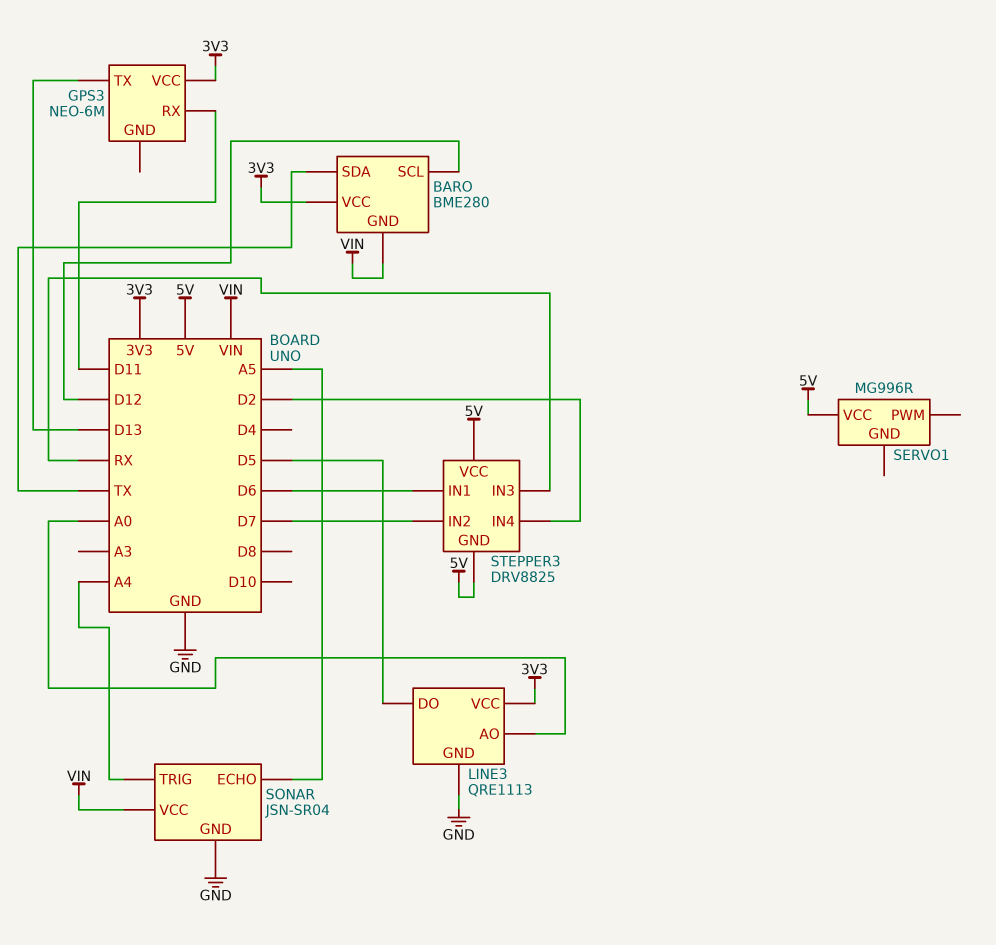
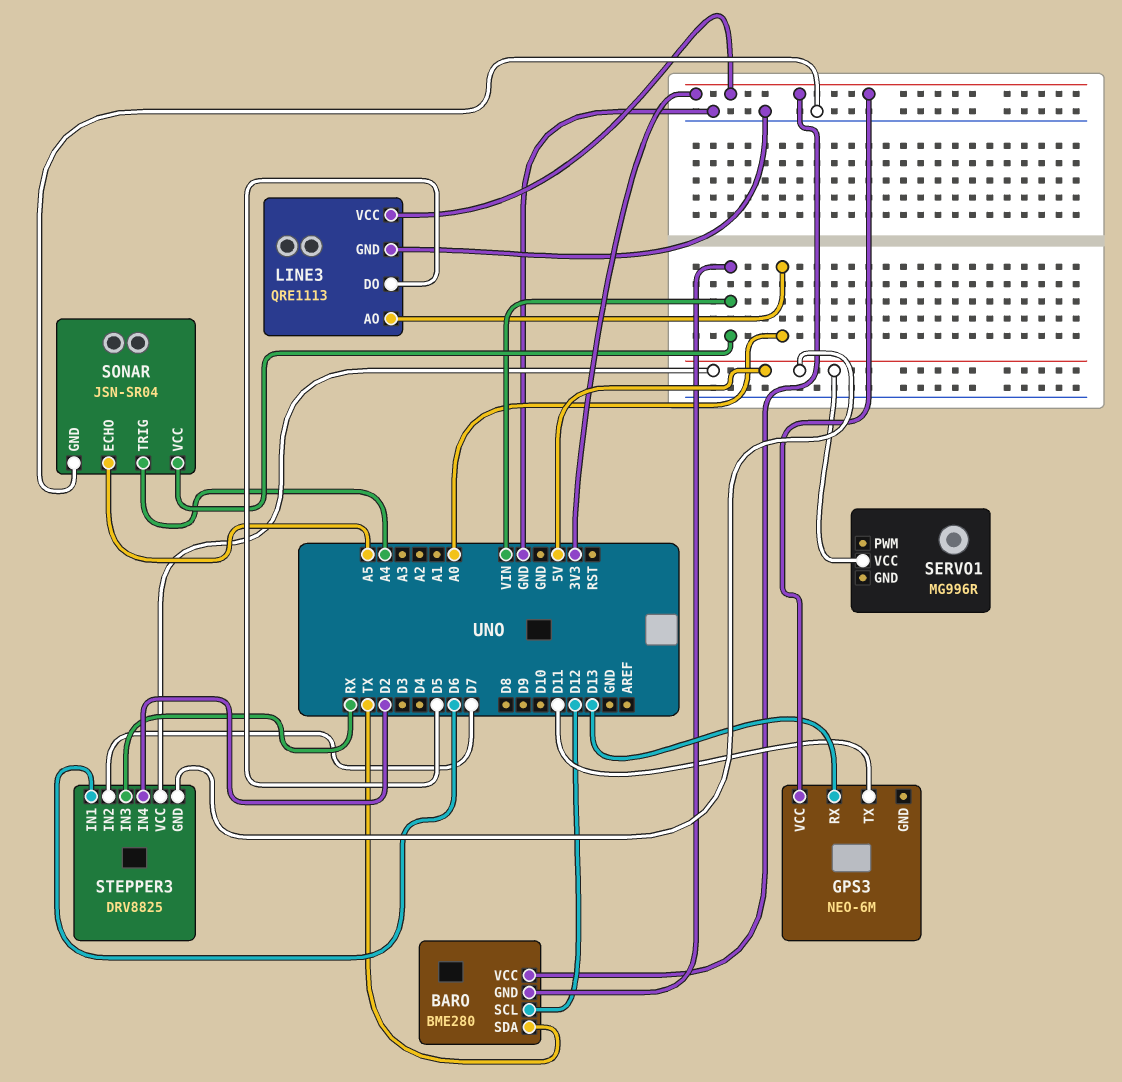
GPS3 pin RX: D11 -> D13
GPS3 pin TX: D13 -> D11

